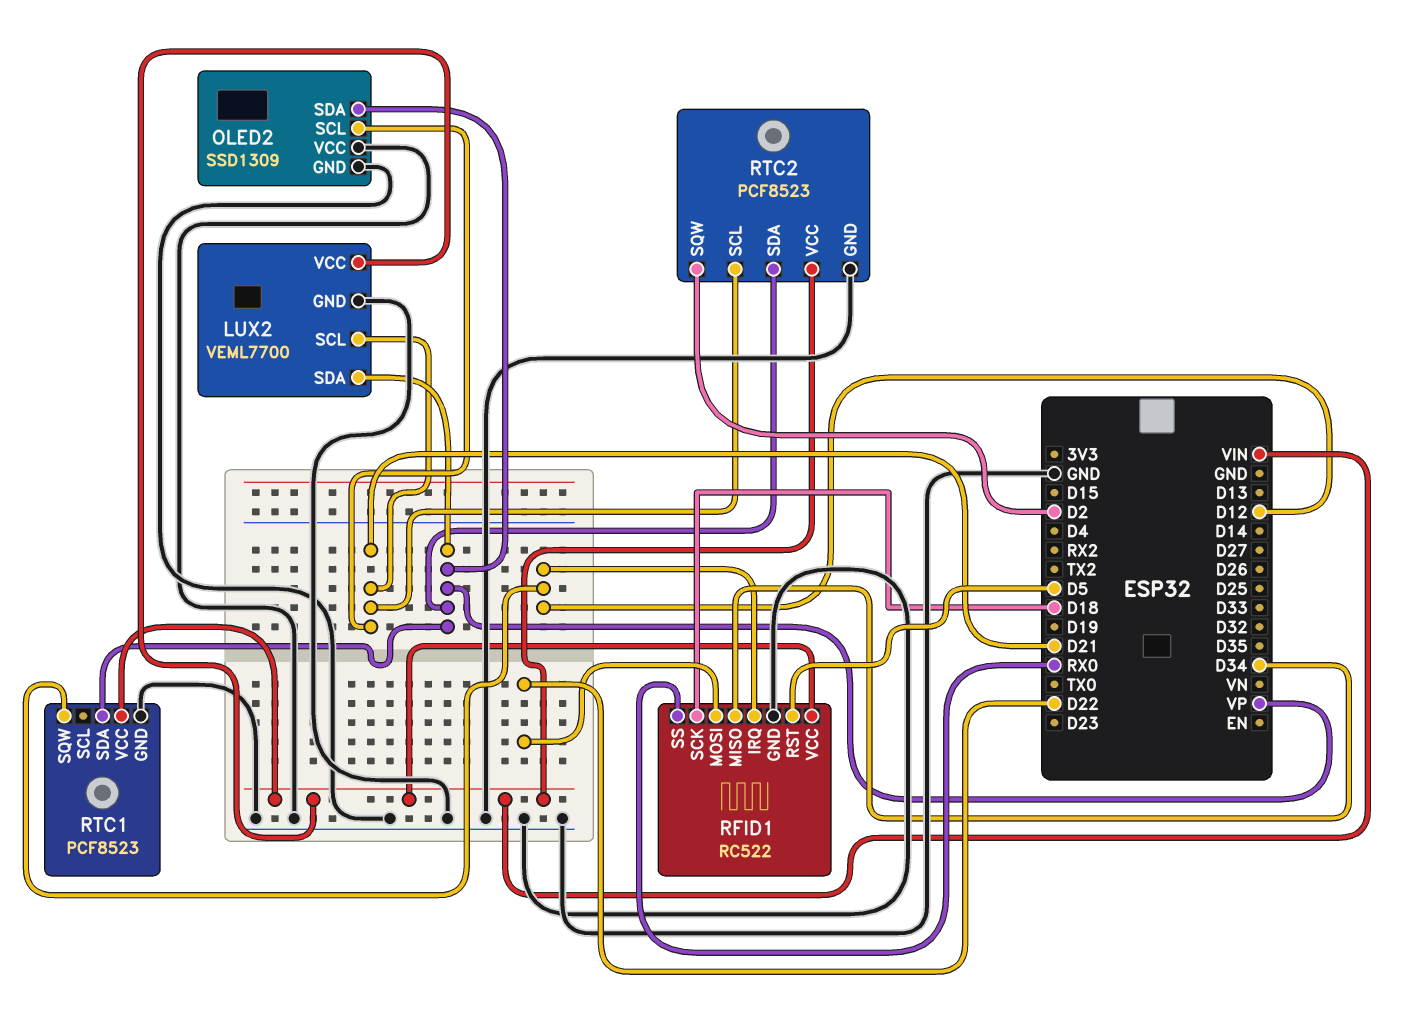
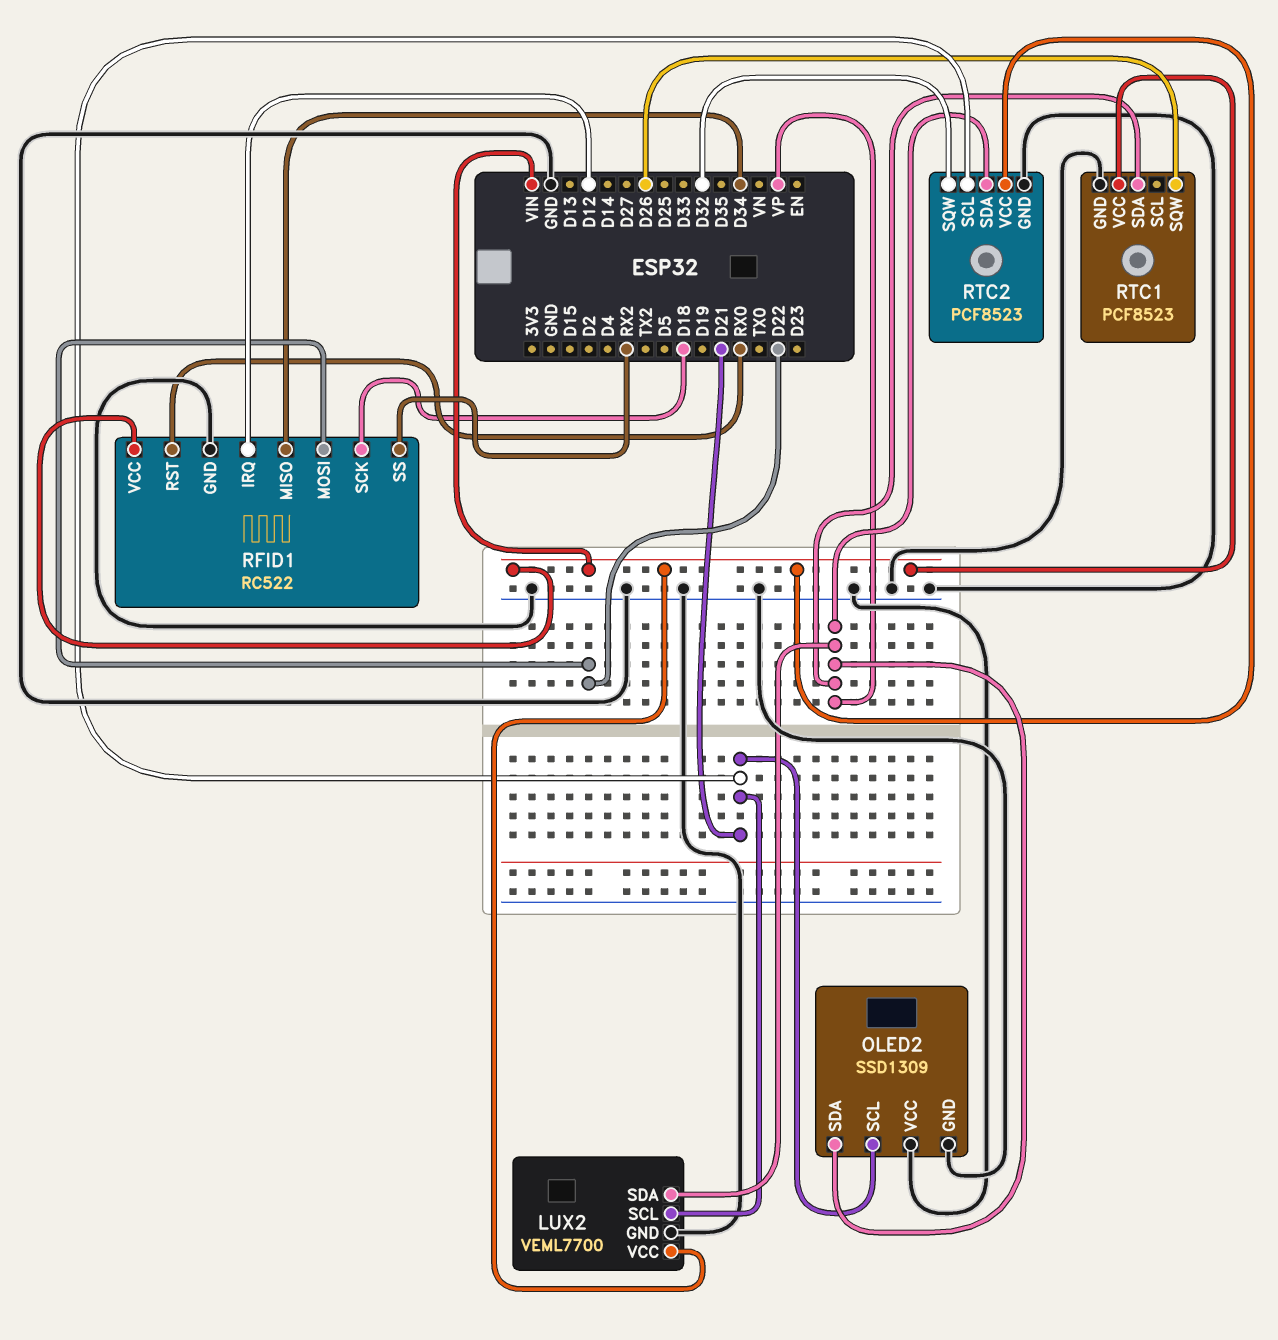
RFID1 pin RST: D5 -> RX0
RFID1 pin SS: RX0 -> RX2
RTC1 pin SQW: D12 -> D26
RTC2 pin SQW: D2 -> D32

